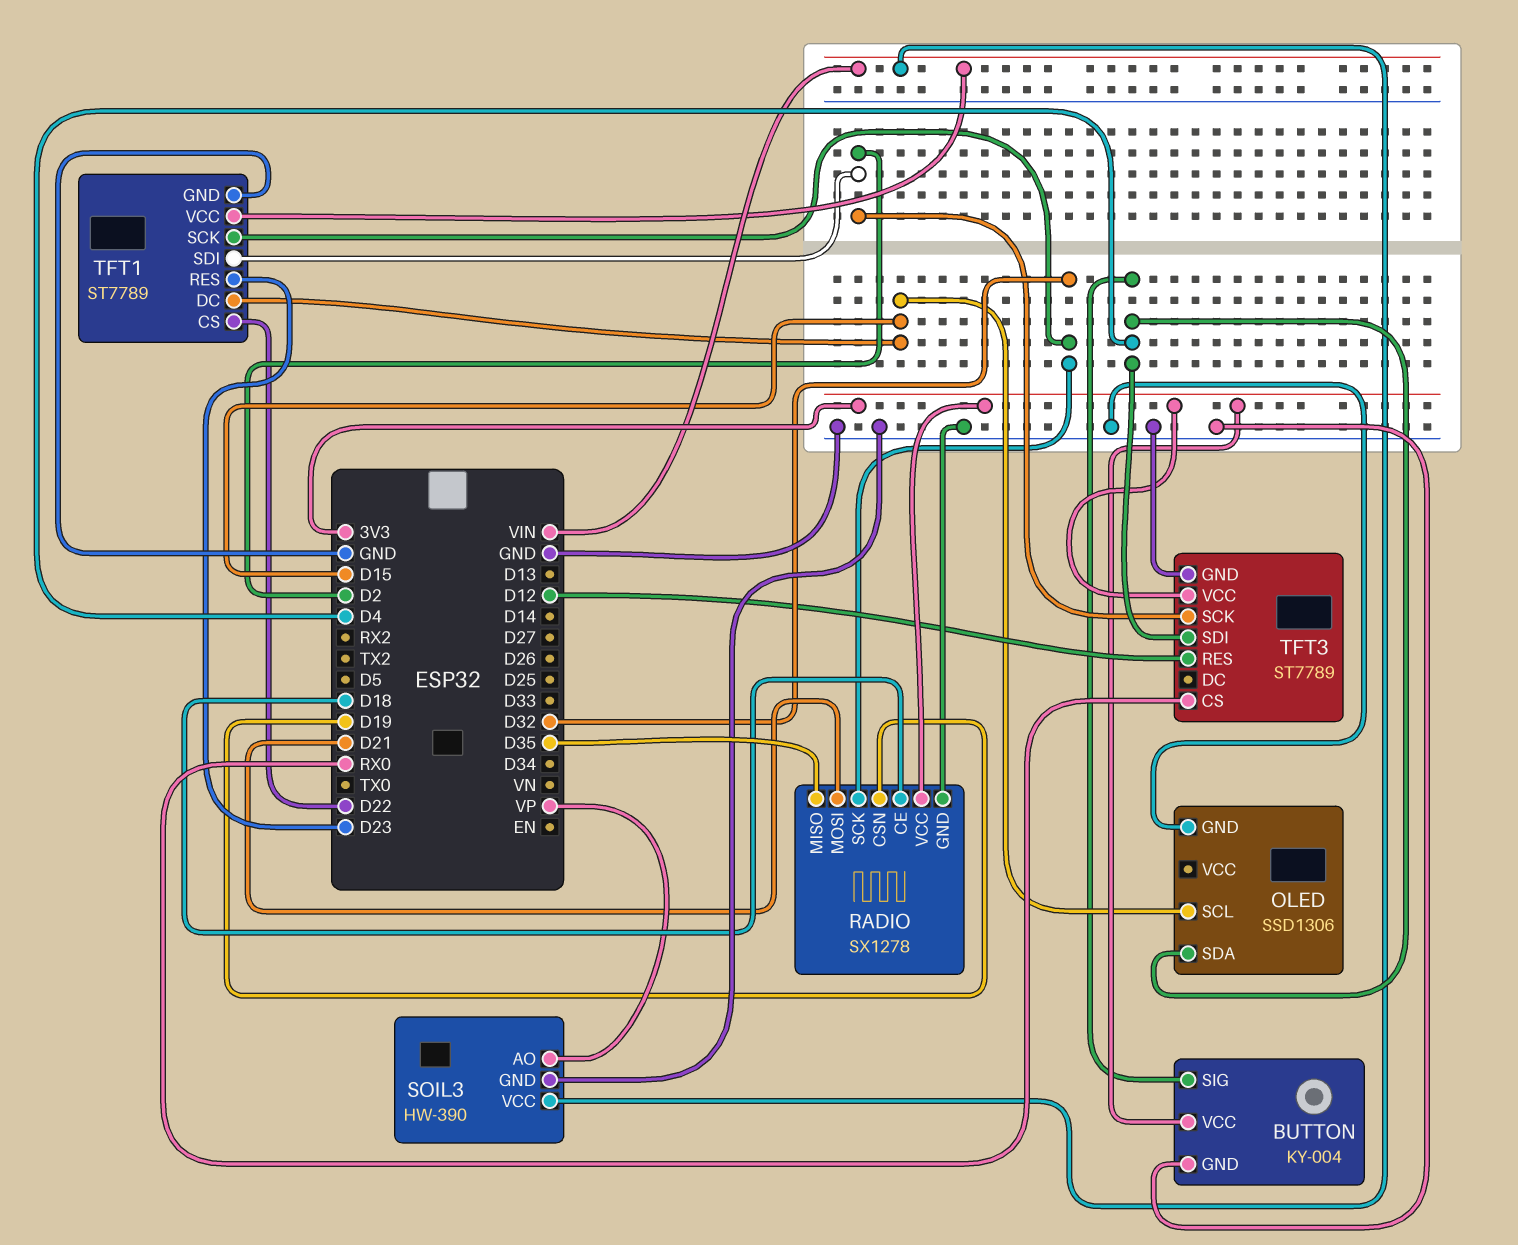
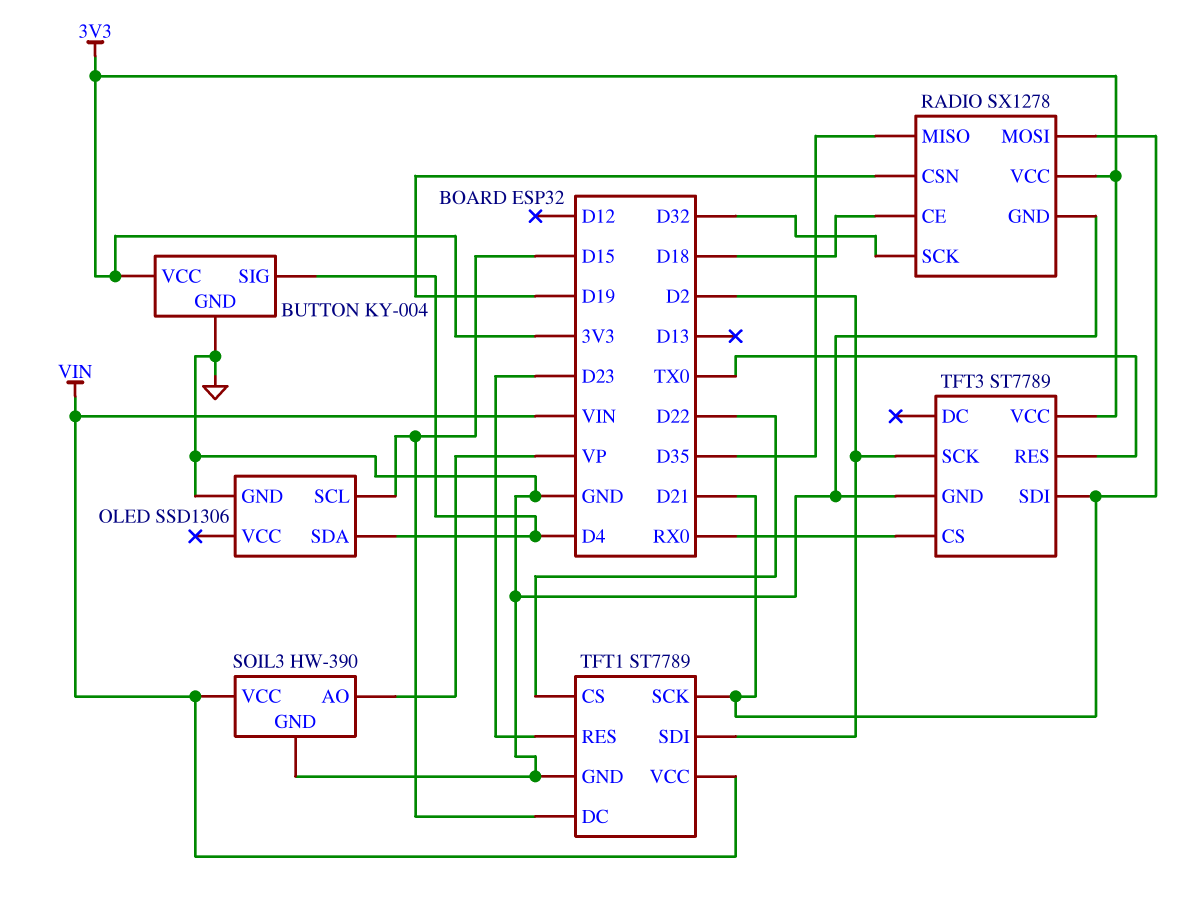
TFT1 pin SCK: D32 -> D21
TFT3 pin RES: D12 -> TX0
TFT3 pin SDI: D4 -> D21

